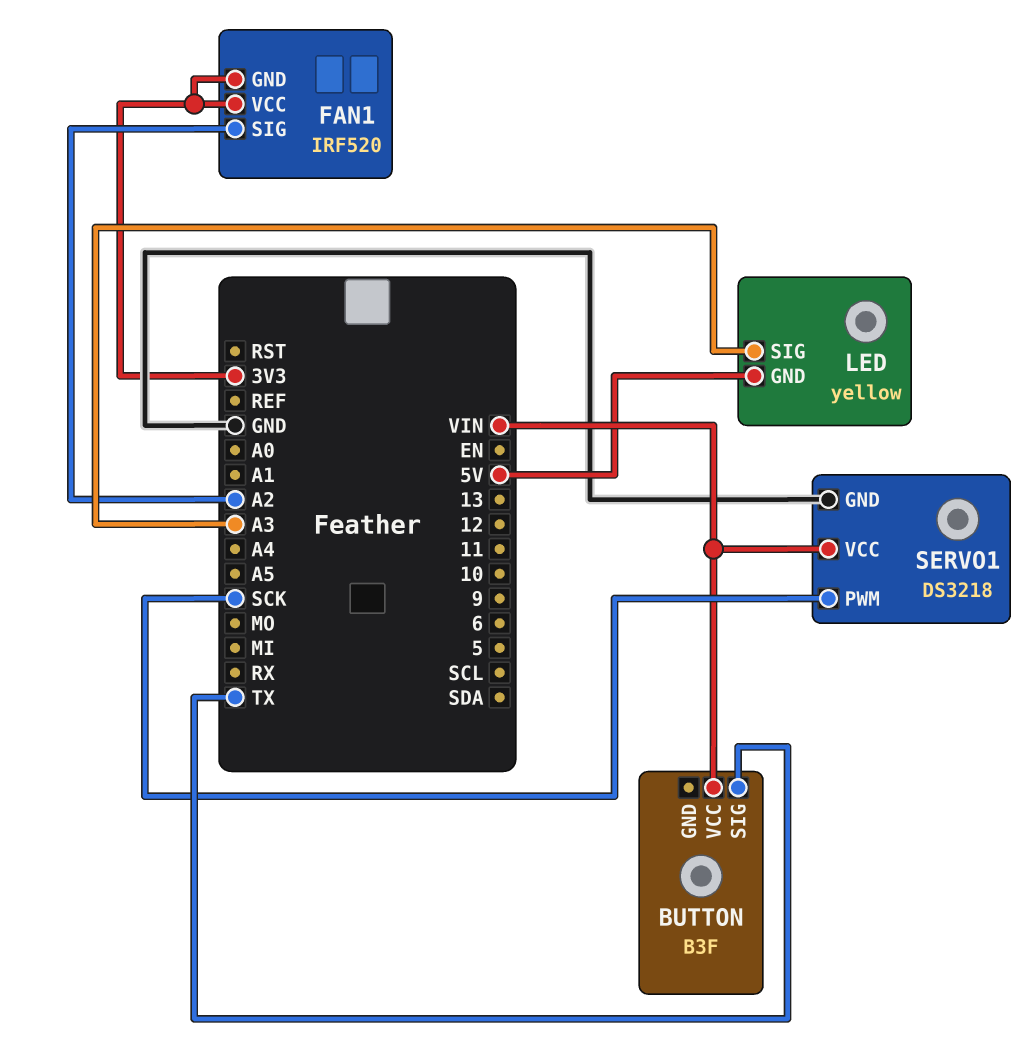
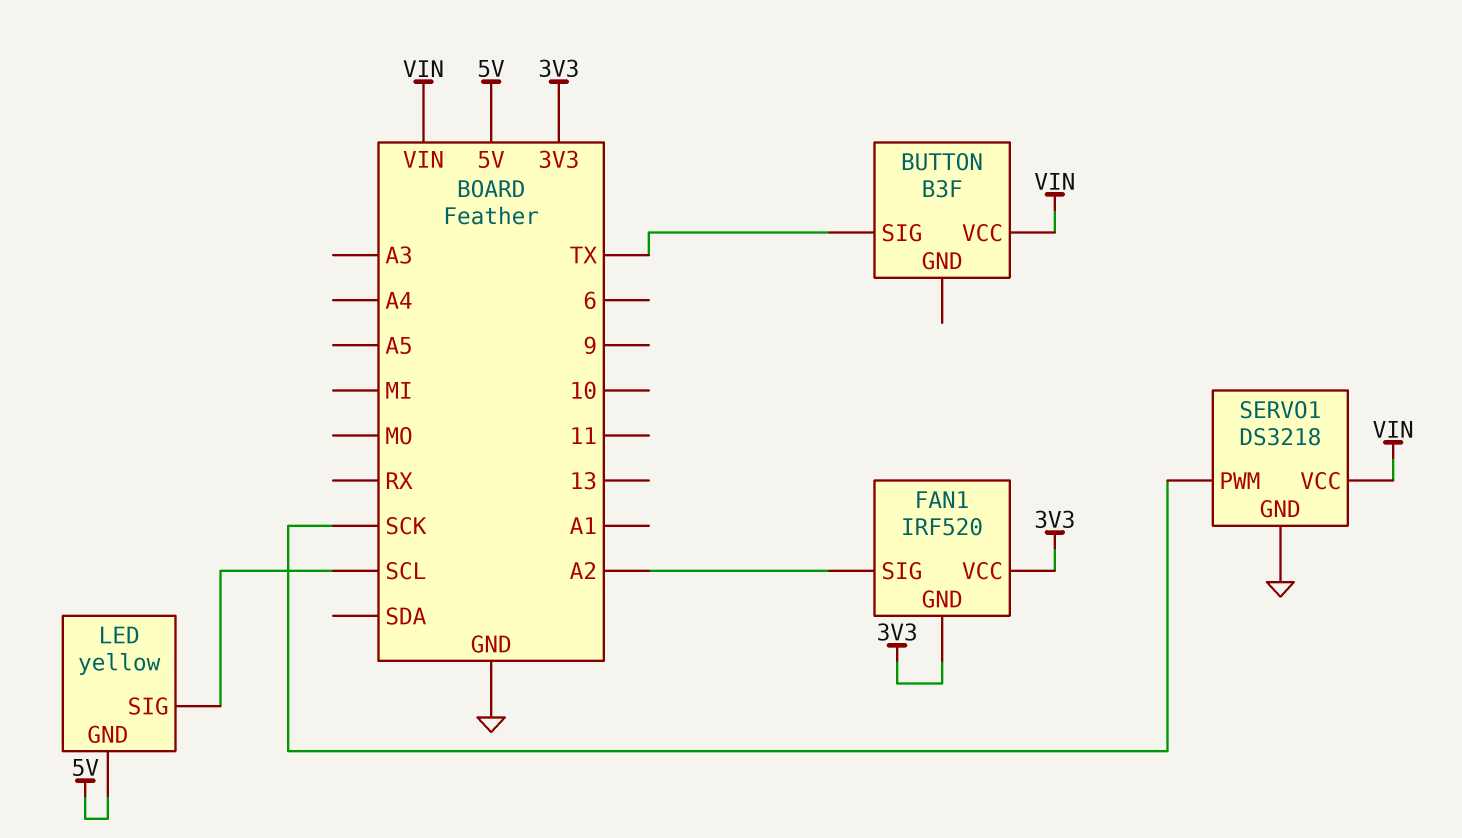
LED pin SIG: A3 -> SCL

